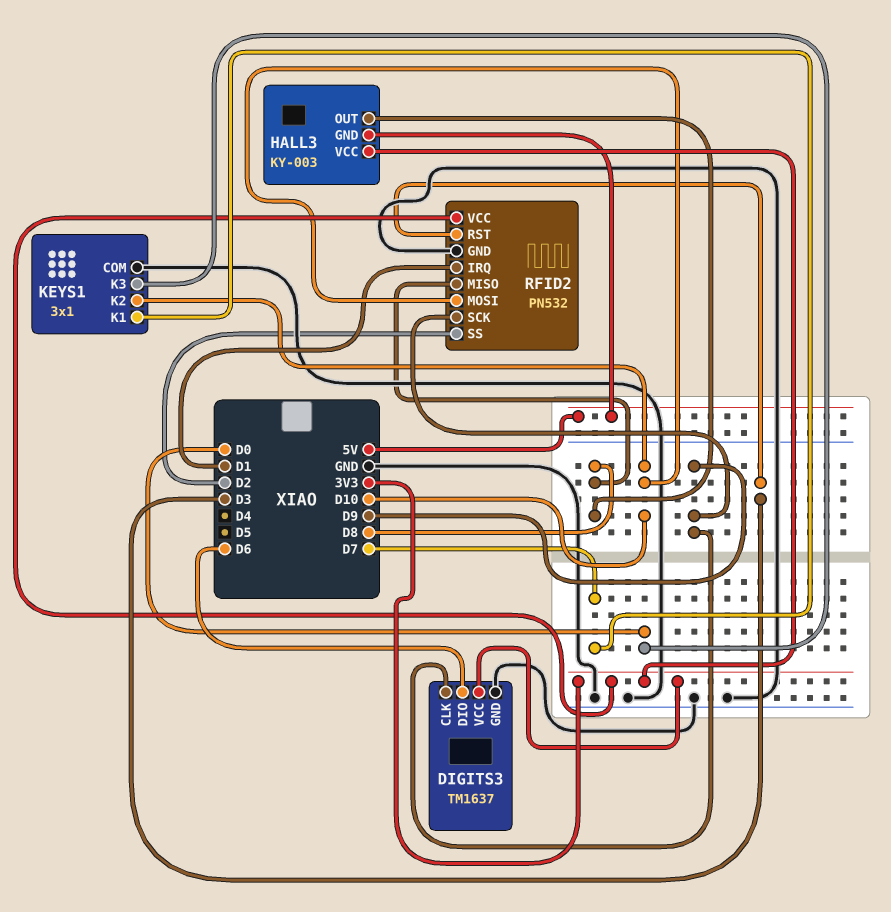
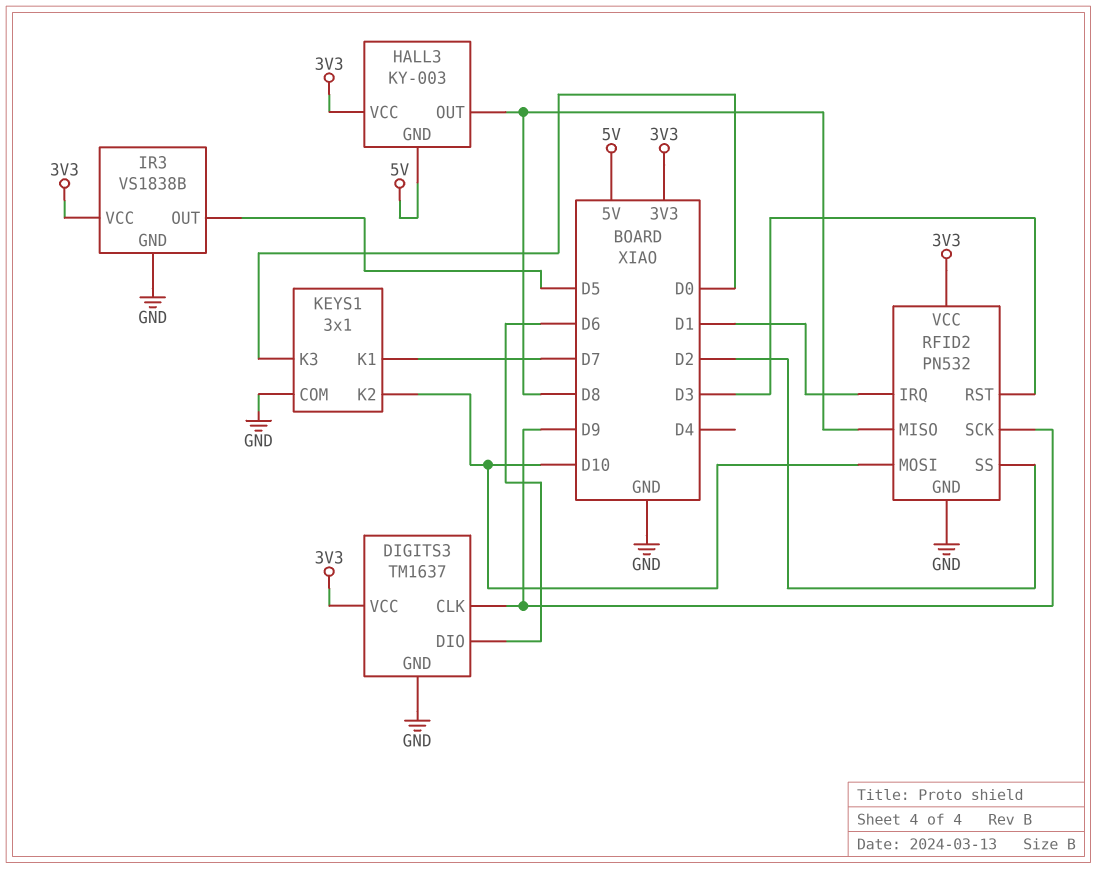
IR3: none -> VS1838B
IR3 pin GND: none -> GND
IR3 pin OUT: none -> D5
IR3 pin VCC: none -> 3V3

